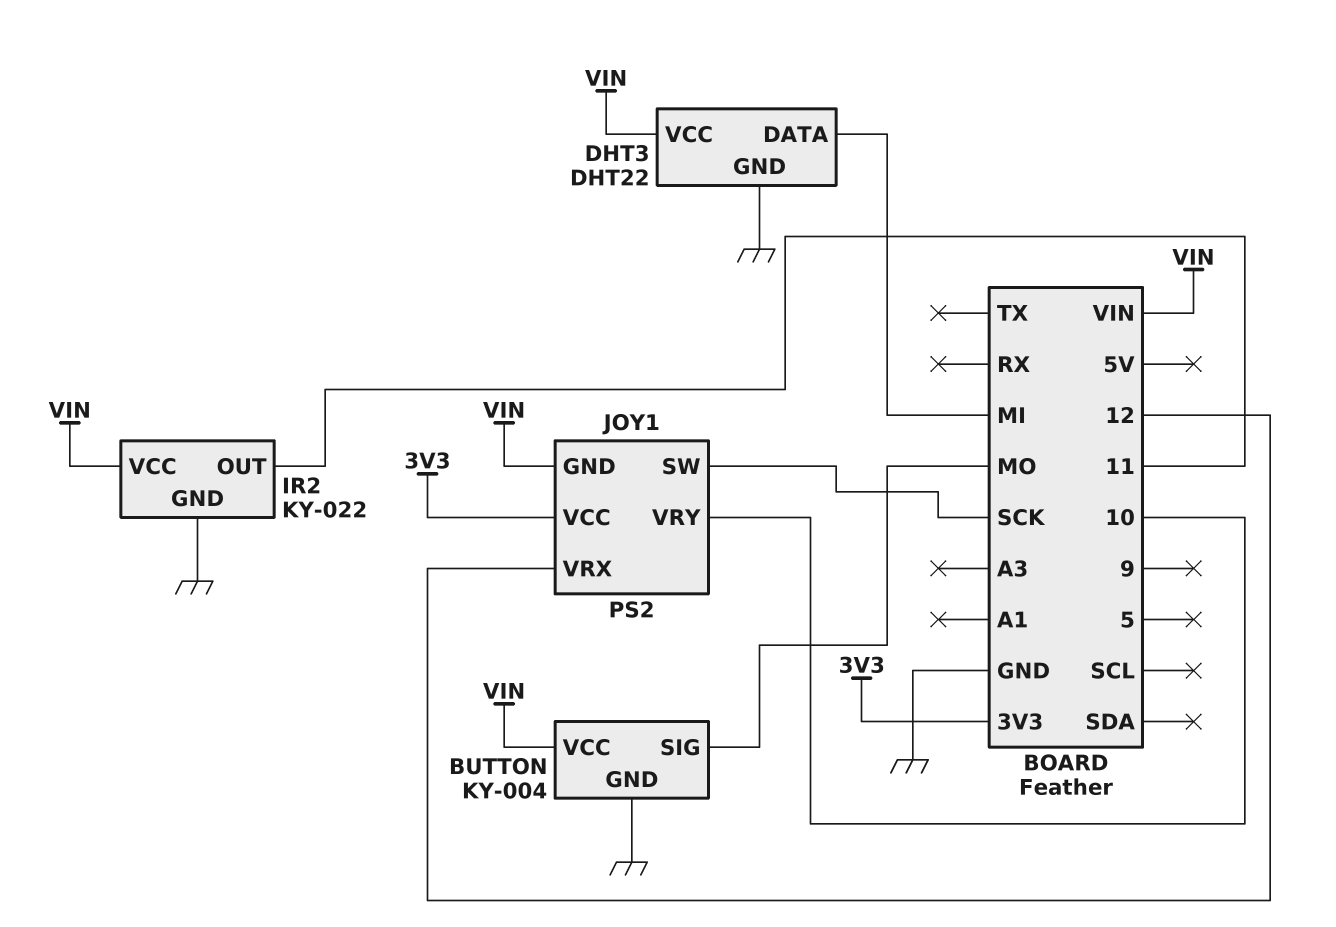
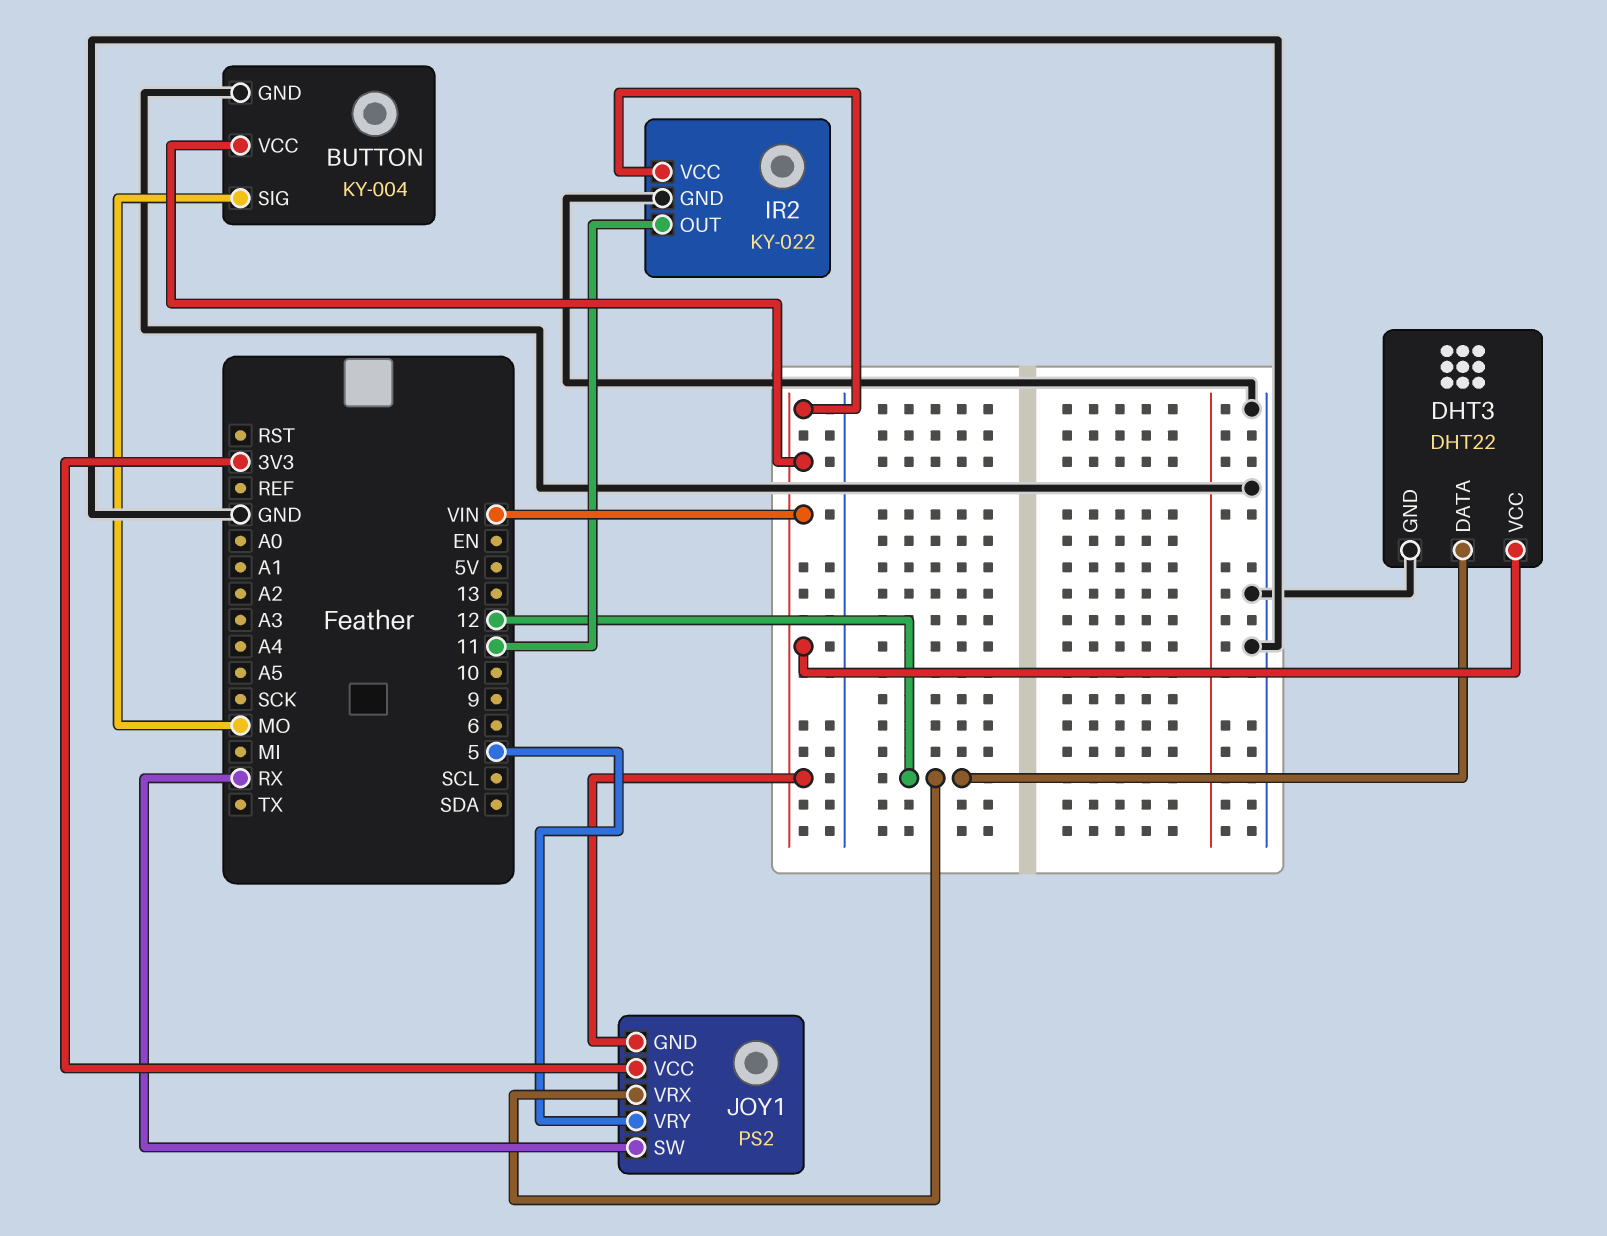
DHT3 pin DATA: MI -> 12
JOY1 pin SW: SCK -> RX
JOY1 pin VRY: 10 -> 5

